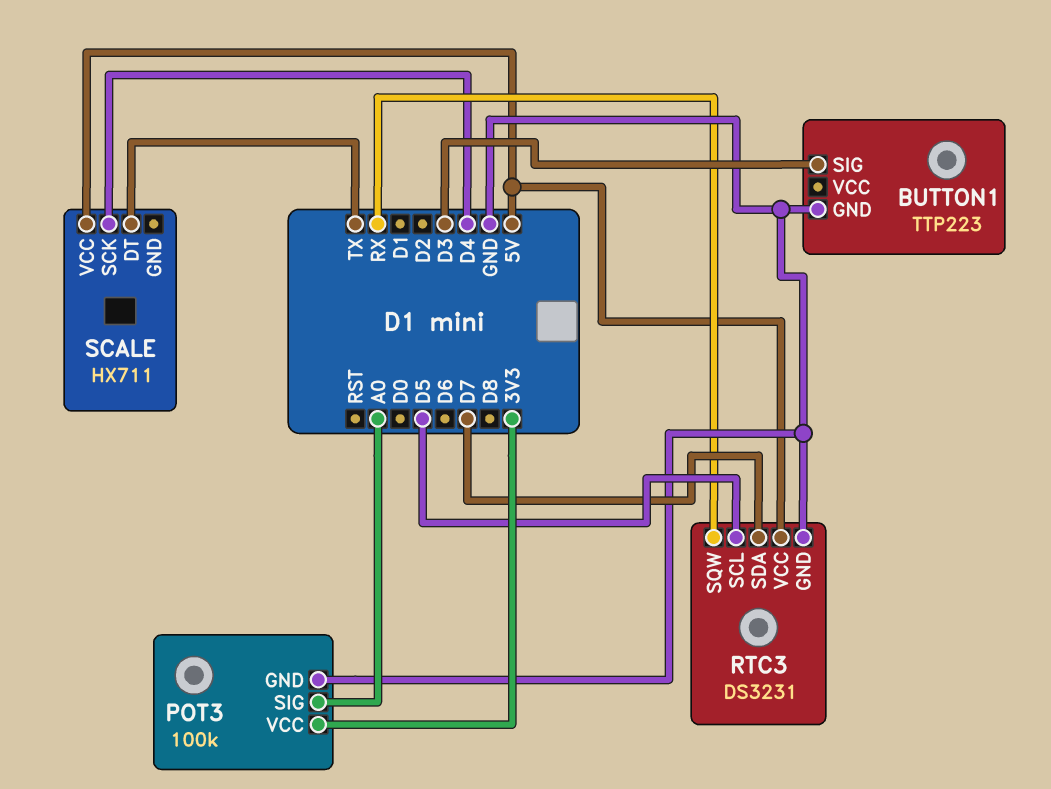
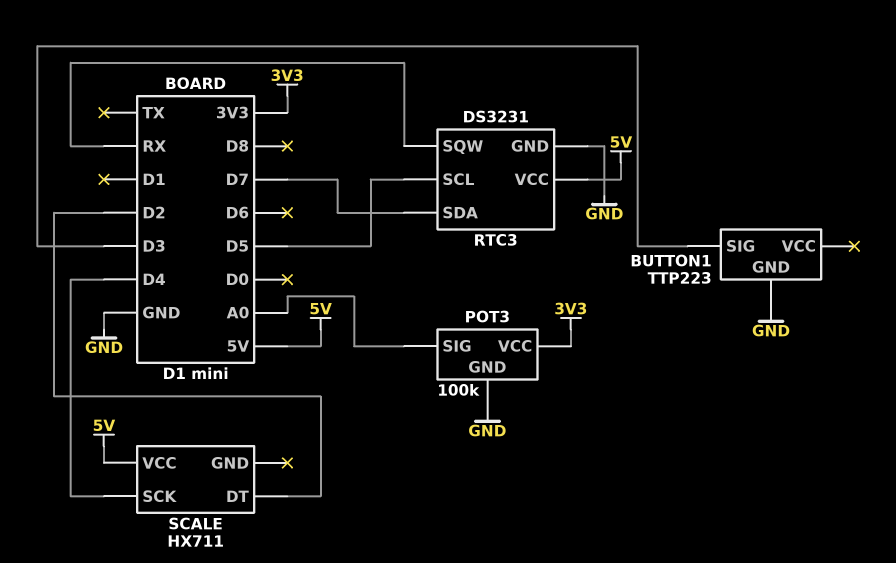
SCALE pin DT: TX -> D2

